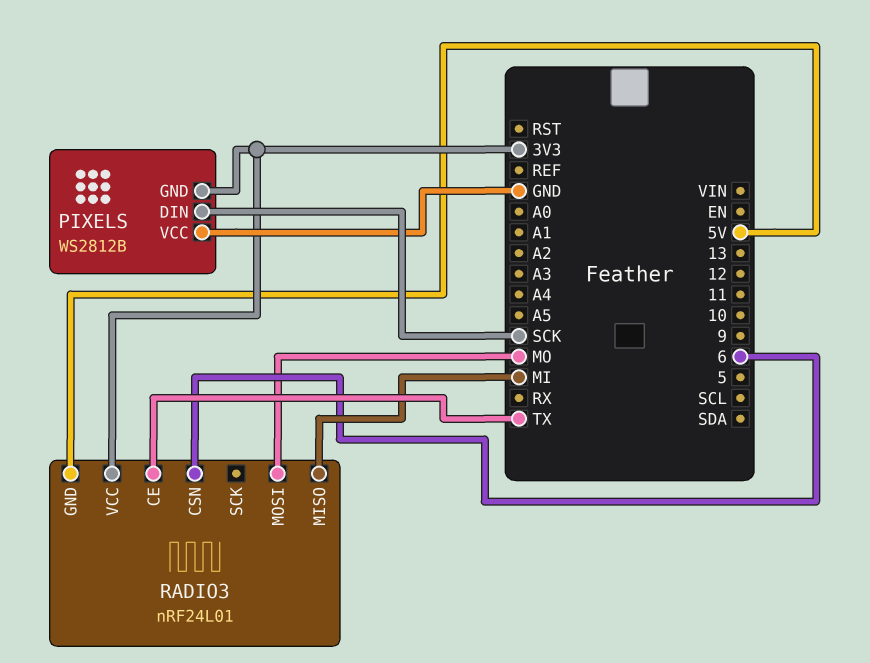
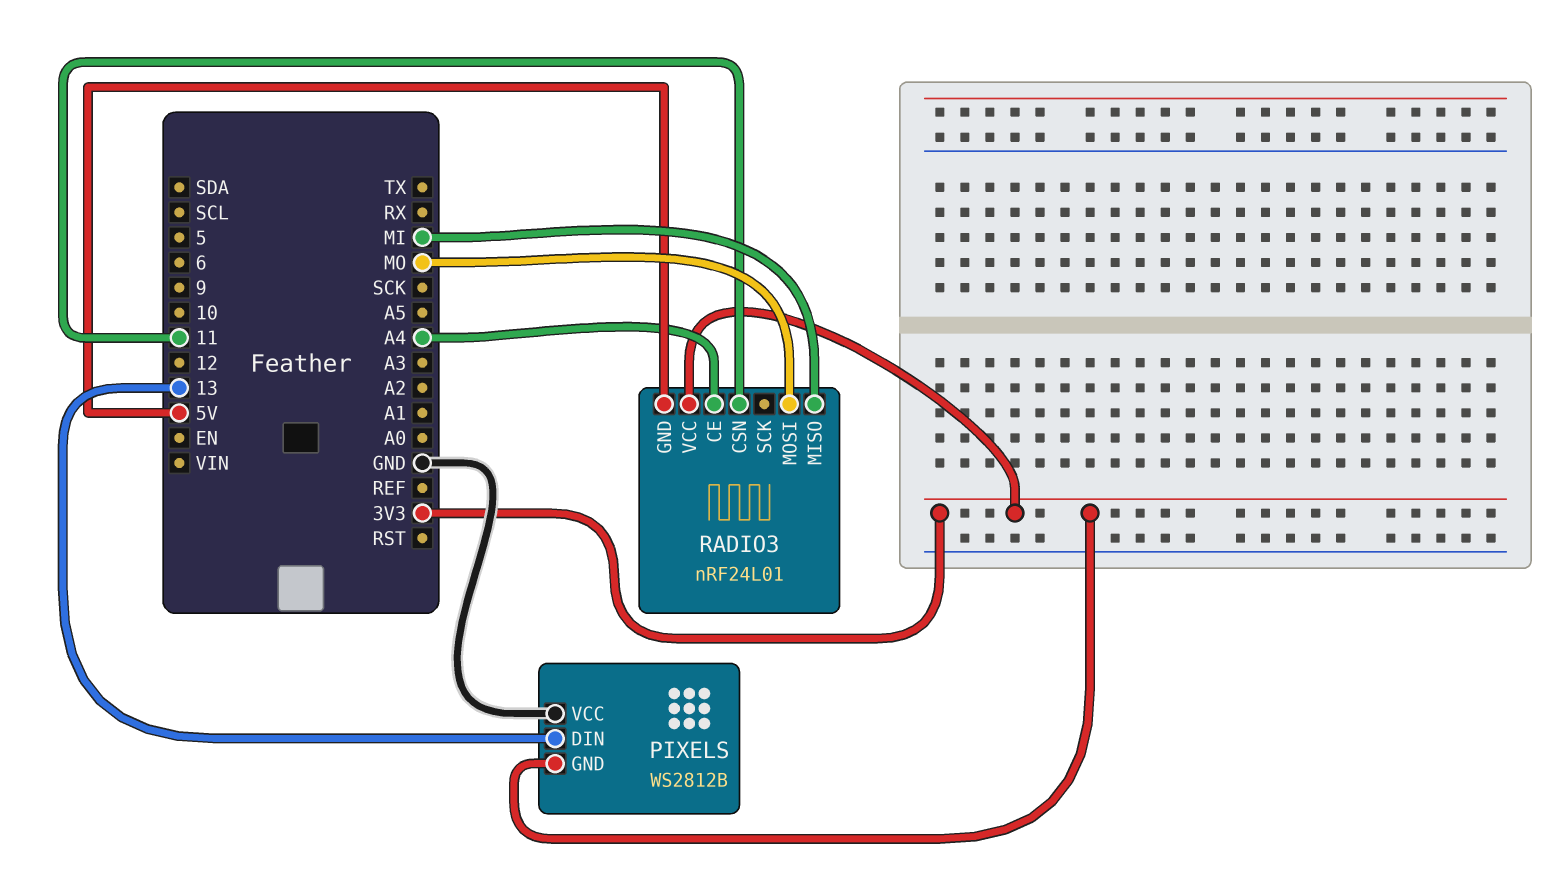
PIXELS pin DIN: SCK -> 13
RADIO3 pin CE: TX -> A4
RADIO3 pin CSN: 6 -> 11

